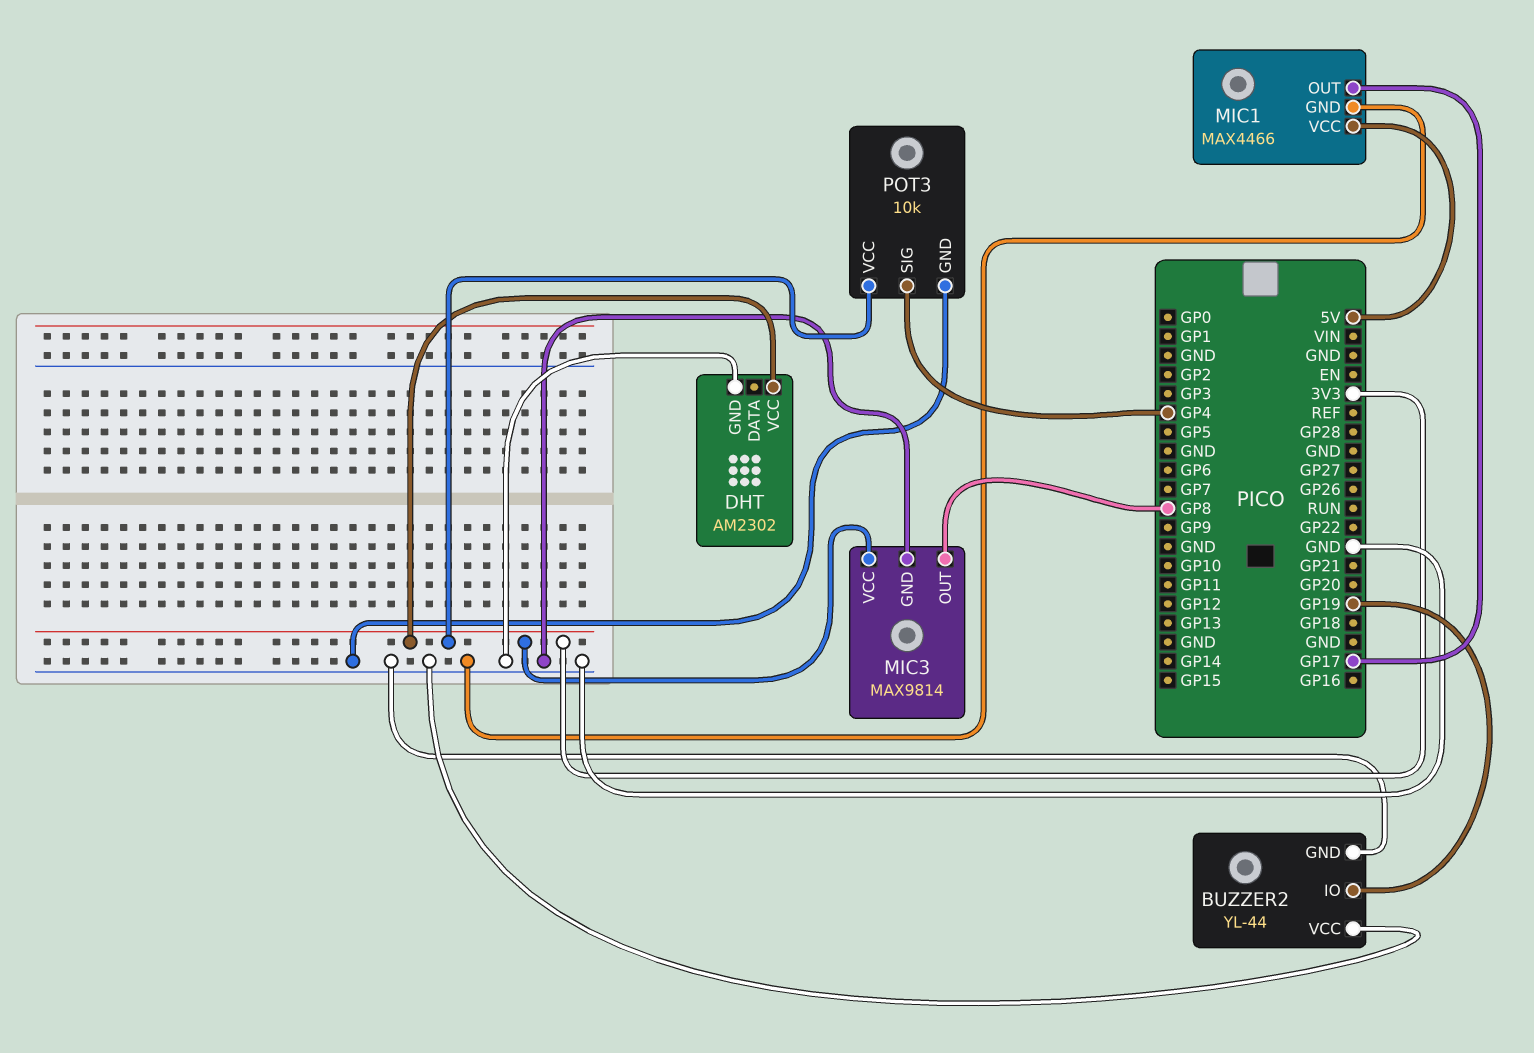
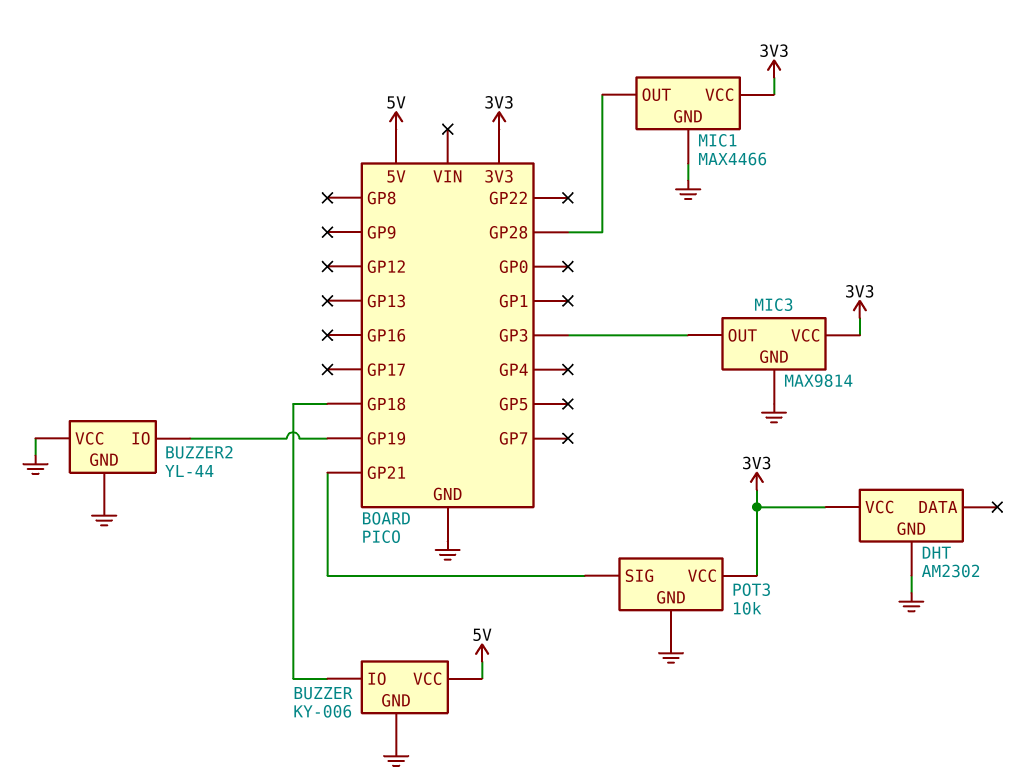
BUZZER: none -> KY-006
BUZZER pin GND: none -> GND
BUZZER pin IO: none -> GP18
BUZZER pin VCC: none -> 5V
MIC1 pin OUT: GP17 -> GP28
MIC1 pin VCC: 5V -> 3V3
MIC3 pin OUT: GP8 -> GP3
POT3 pin SIG: GP4 -> GP21

